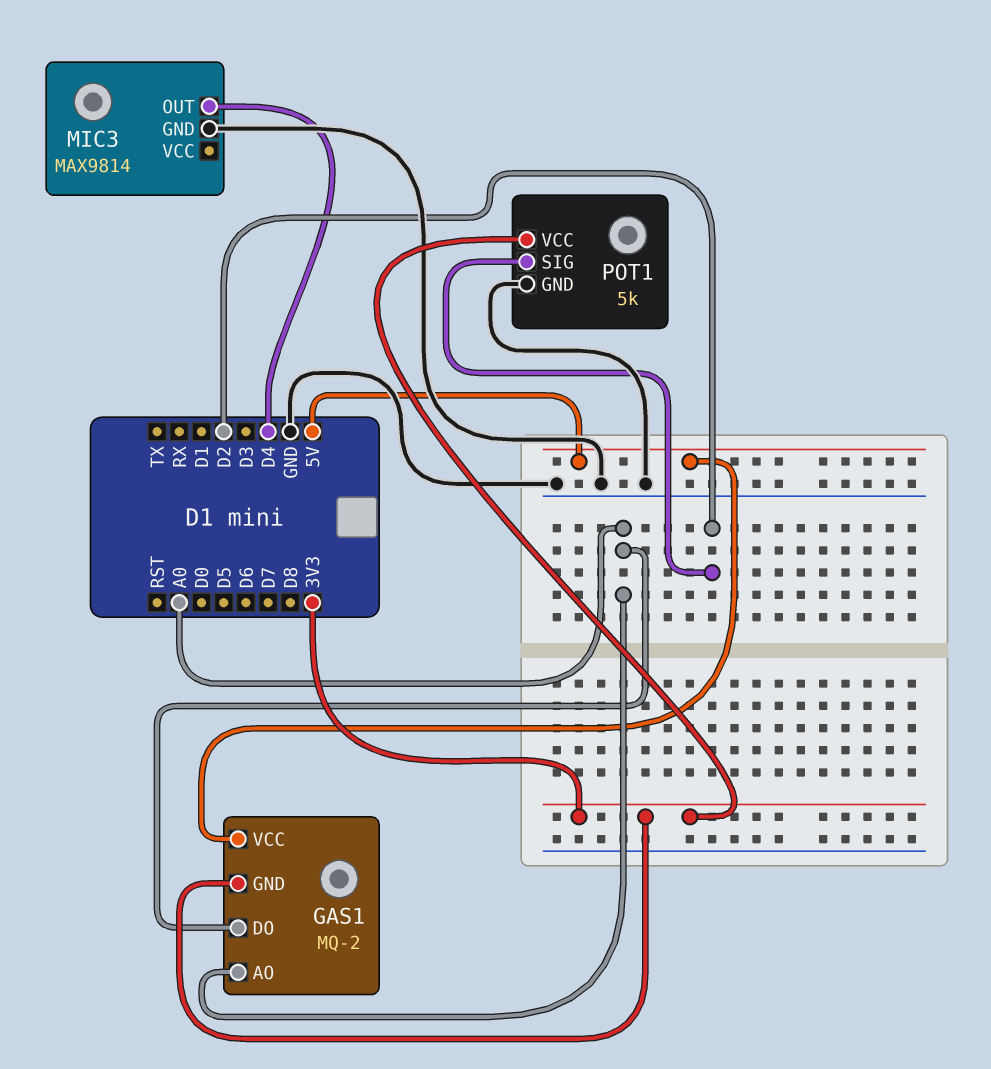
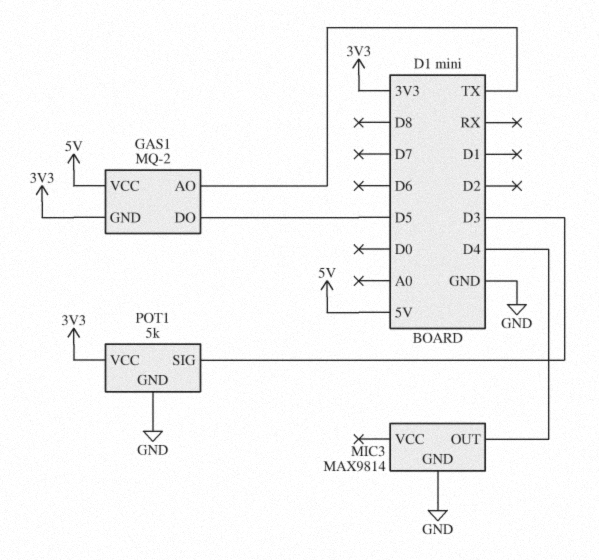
GAS1 pin AO: A0 -> TX
GAS1 pin DO: A0 -> D5
POT1 pin SIG: D2 -> D3

